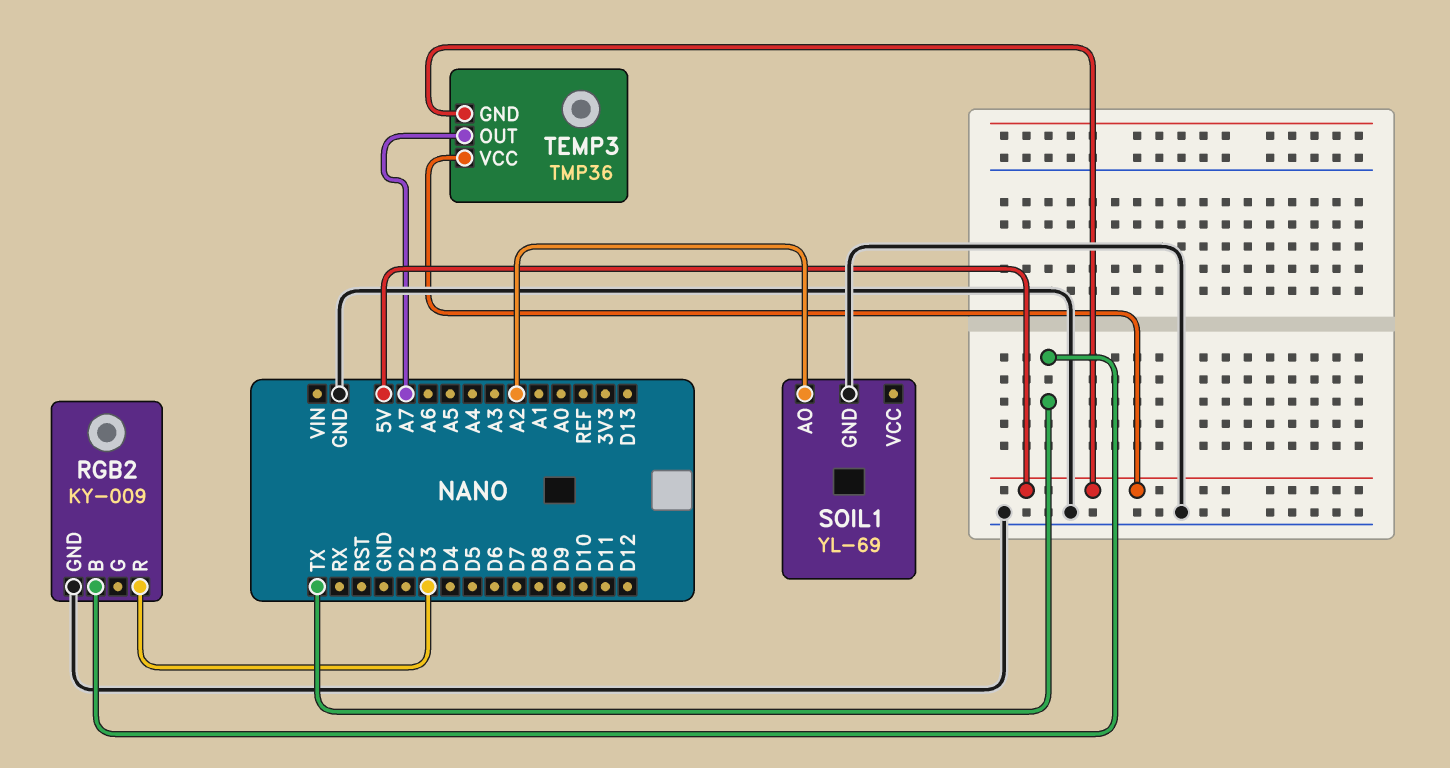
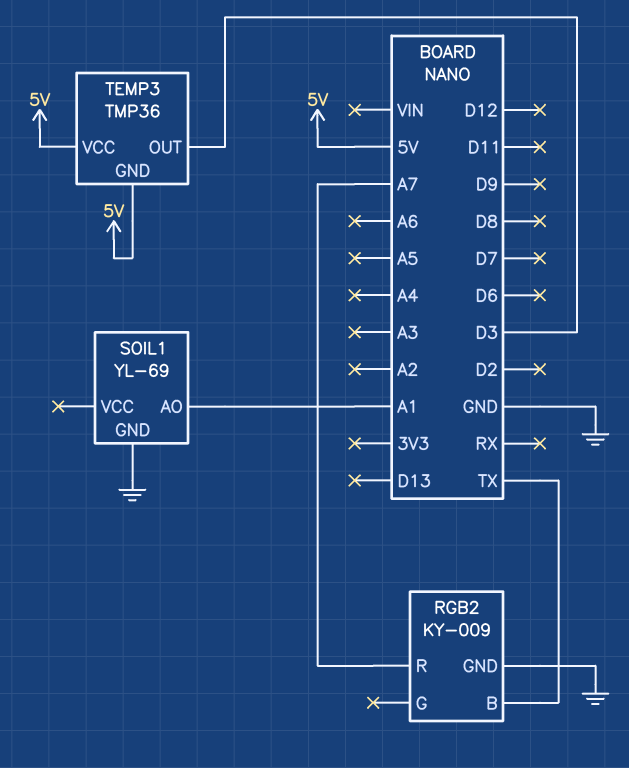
RGB2 pin R: D3 -> A7
SOIL1 pin AO: A2 -> A1
TEMP3 pin OUT: A7 -> D3

